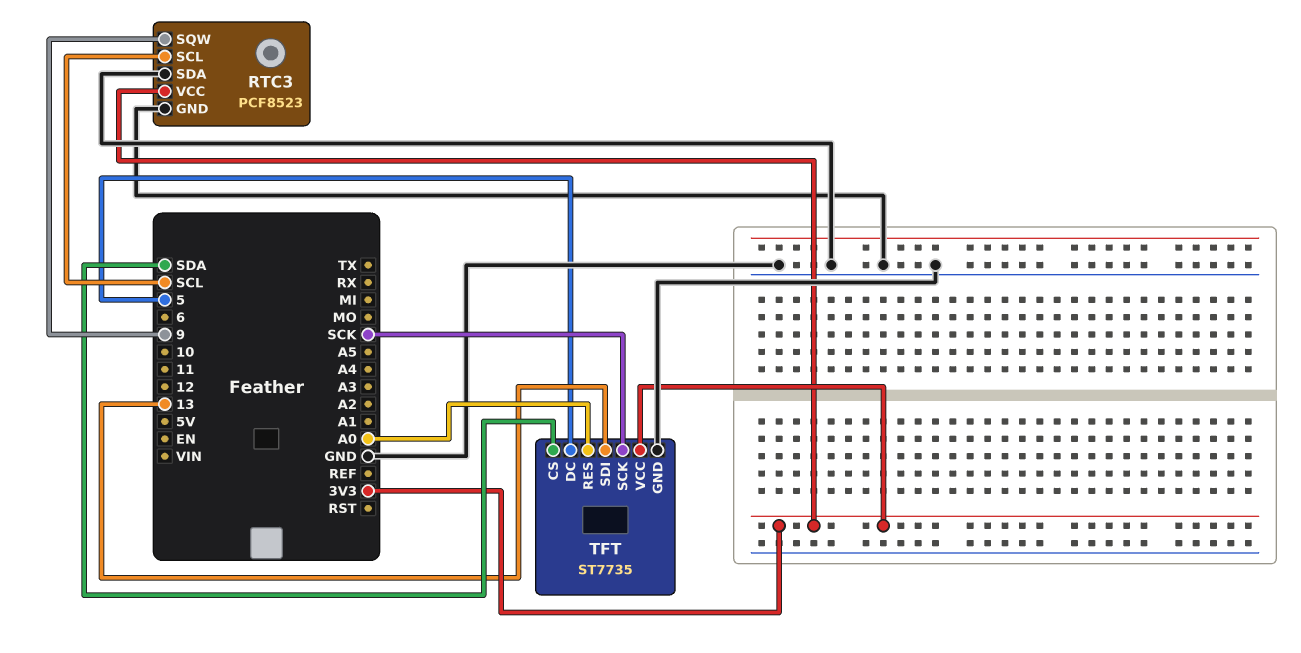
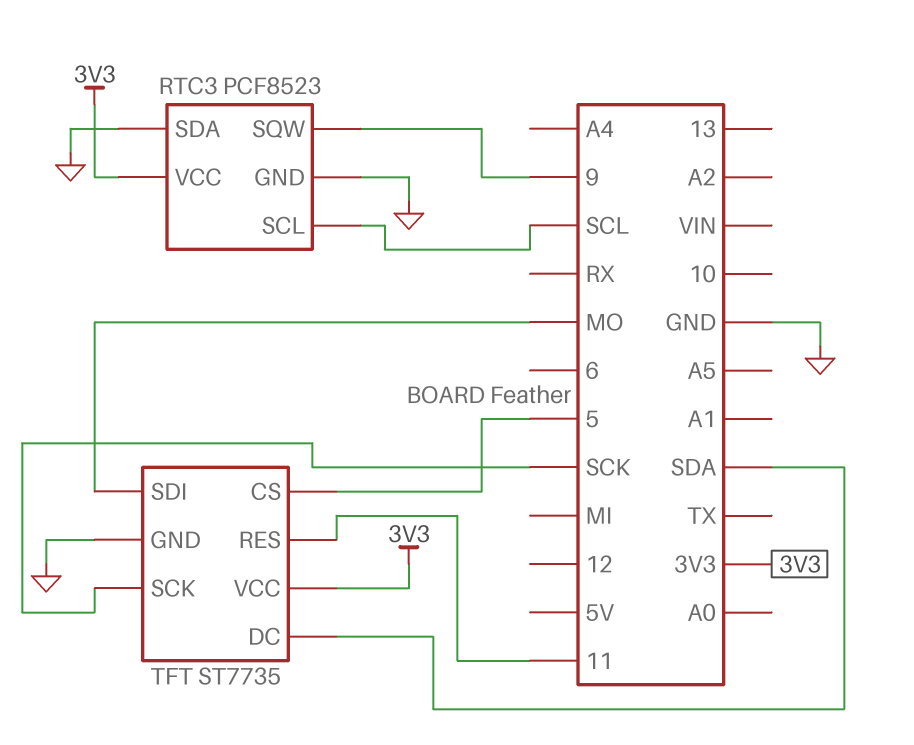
TFT pin CS: SDA -> 5
TFT pin DC: 5 -> SDA
TFT pin RES: A0 -> 11
TFT pin SDI: 13 -> MO

